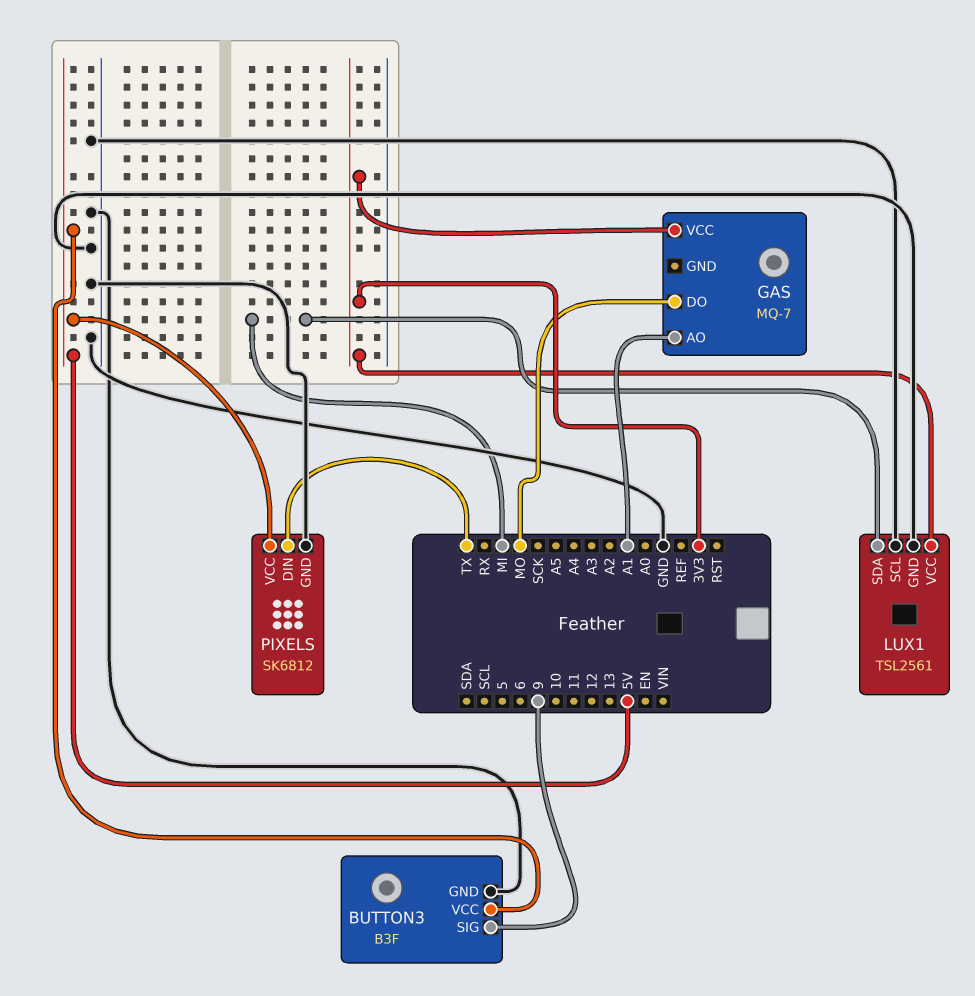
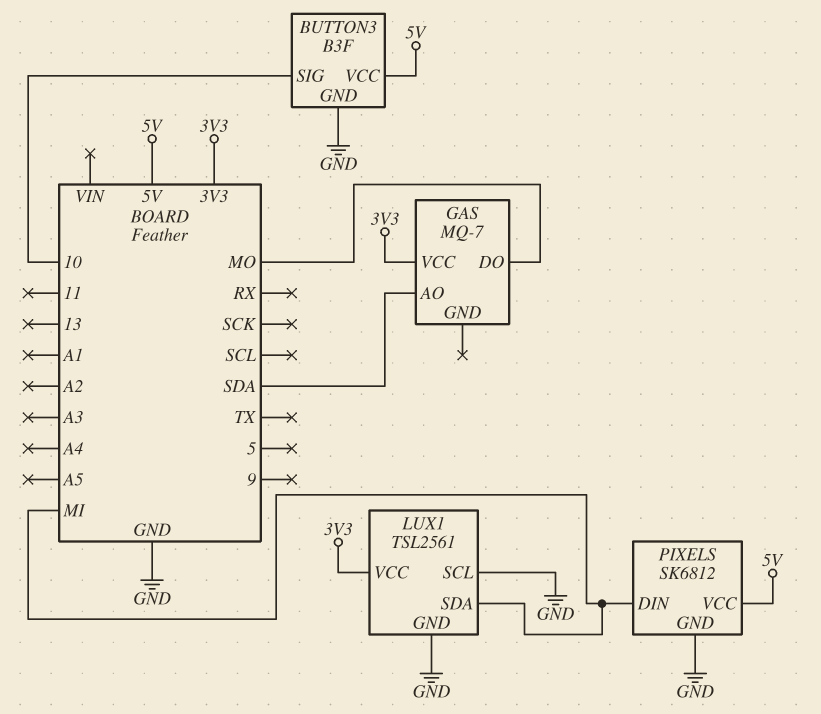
BUTTON3 pin SIG: 9 -> 10
GAS pin AO: A1 -> SDA
PIXELS pin DIN: TX -> MI

